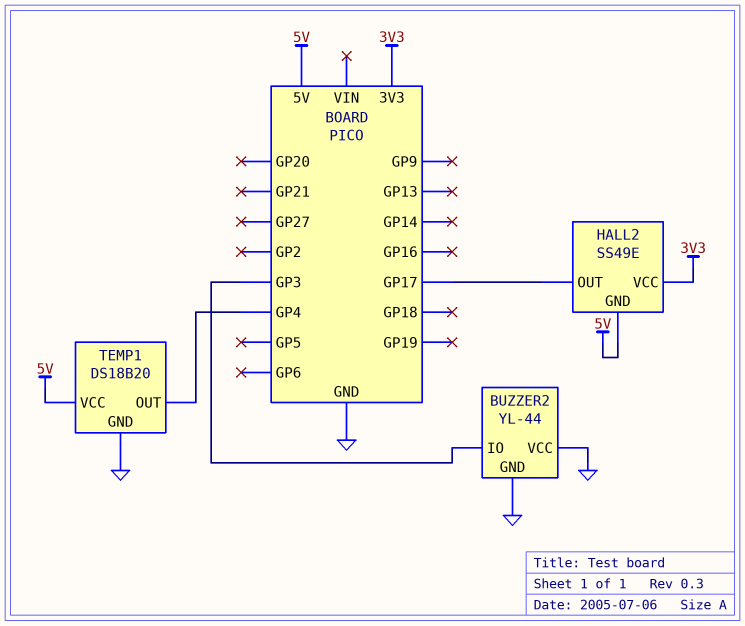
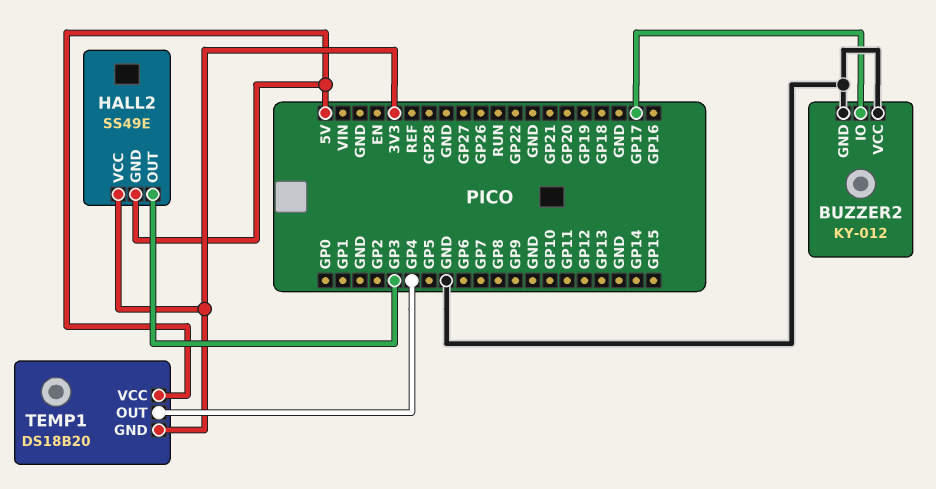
BUZZER2: YL-44 -> KY-012
BUZZER2 pin IO: GP3 -> GP17
HALL2 pin OUT: GP17 -> GP3
TEMP1 pin GND: GND -> 3V3

